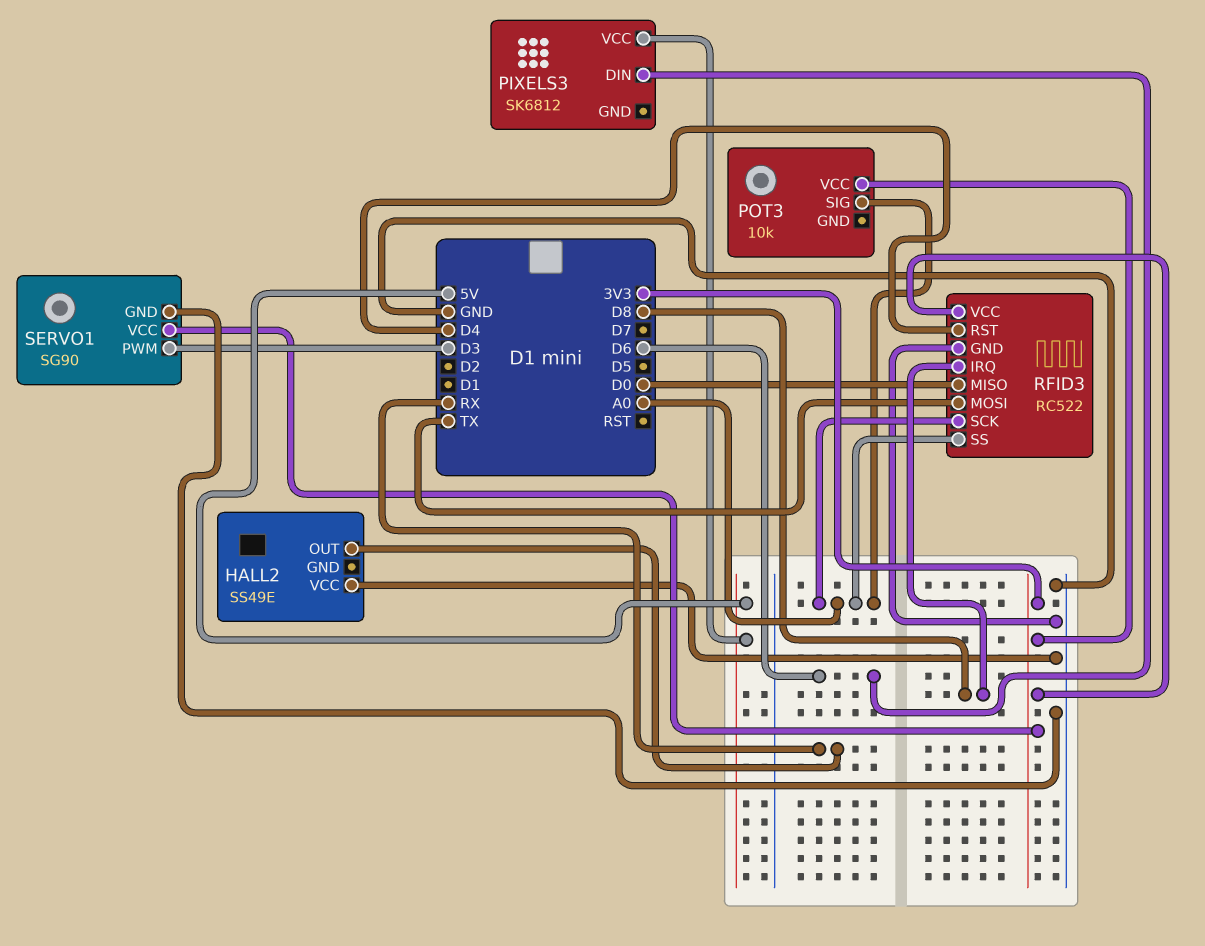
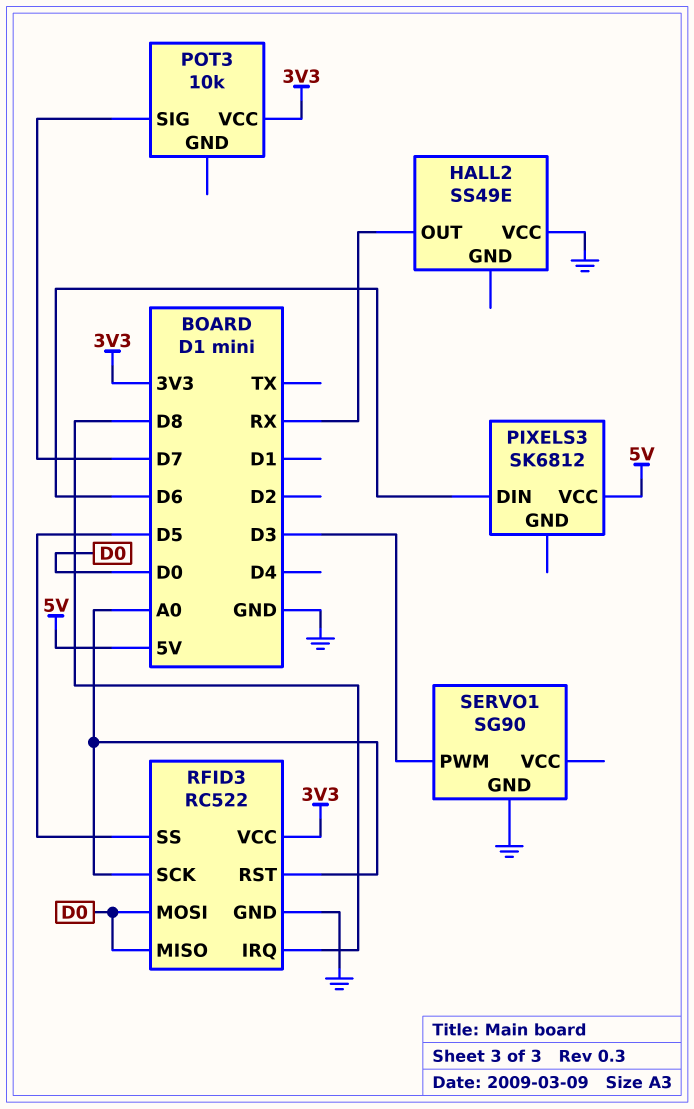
POT3 pin SIG: A0 -> D7
RFID3 pin MOSI: TX -> D0
RFID3 pin RST: D4 -> A0
RFID3 pin SS: A0 -> D5
SERVO1 pin VCC: 3V3 -> none

